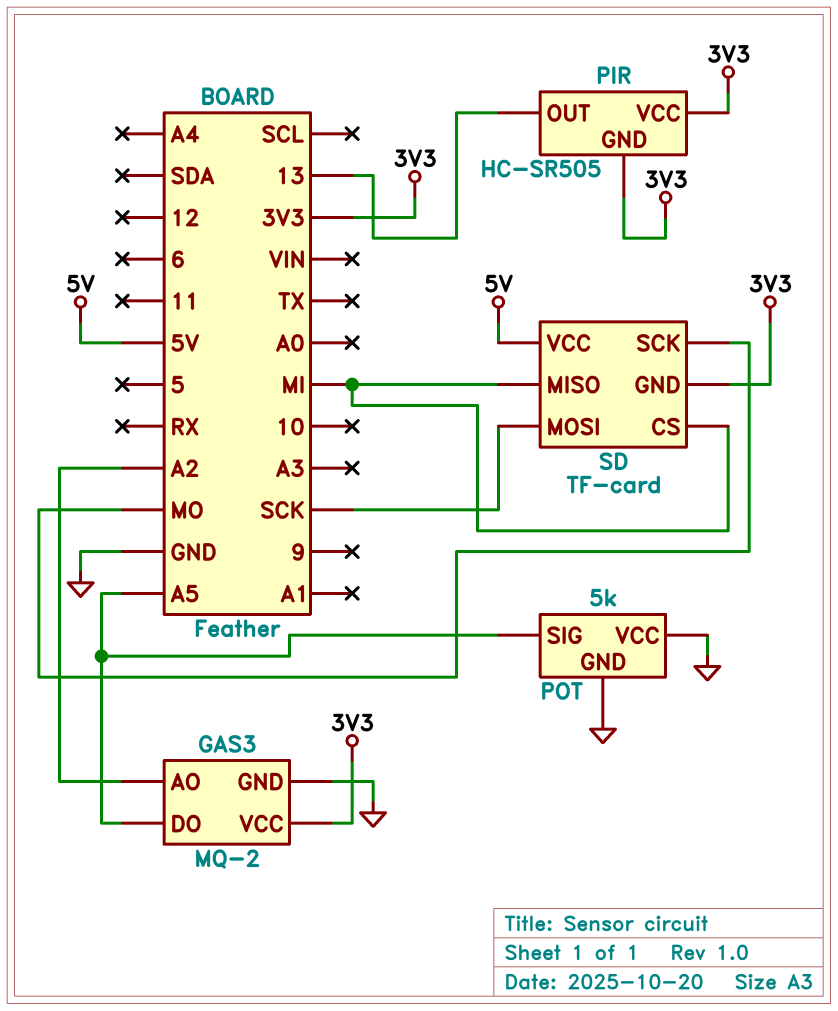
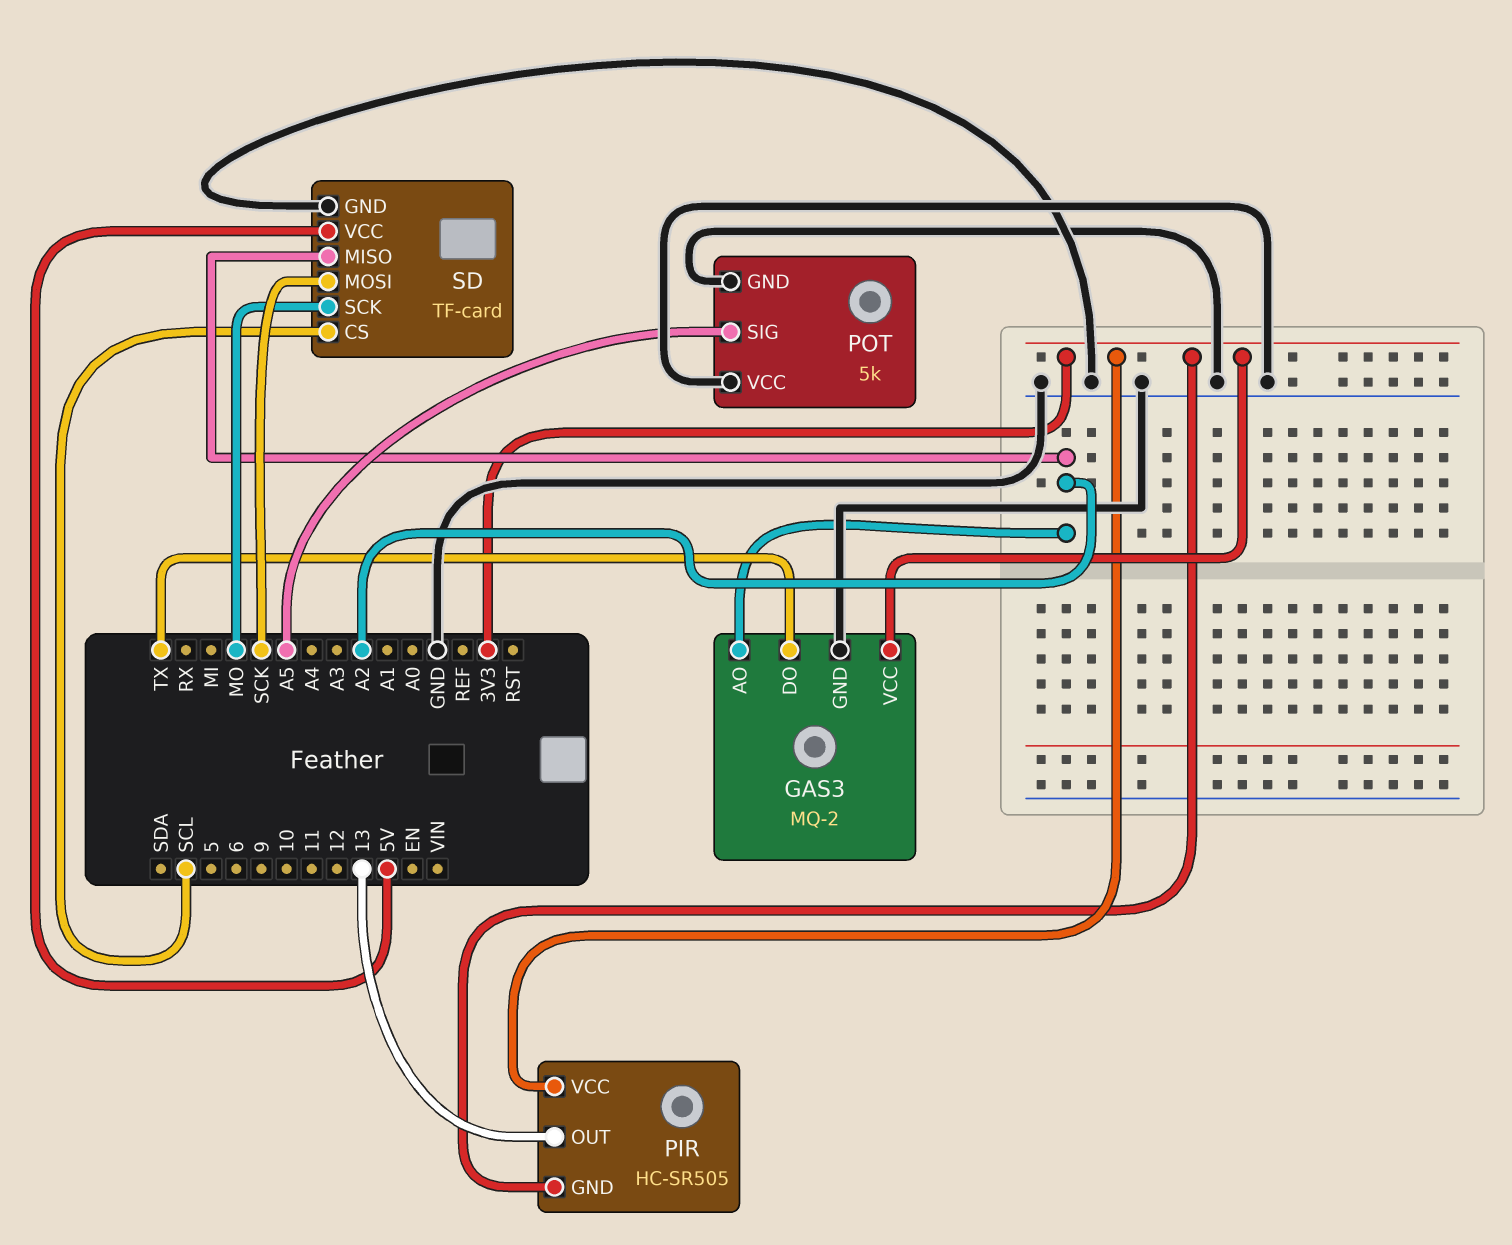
GAS3 pin DO: A5 -> TX
SD pin CS: MI -> SCL
SD pin GND: 3V3 -> GND
SD pin MISO: MI -> A2

